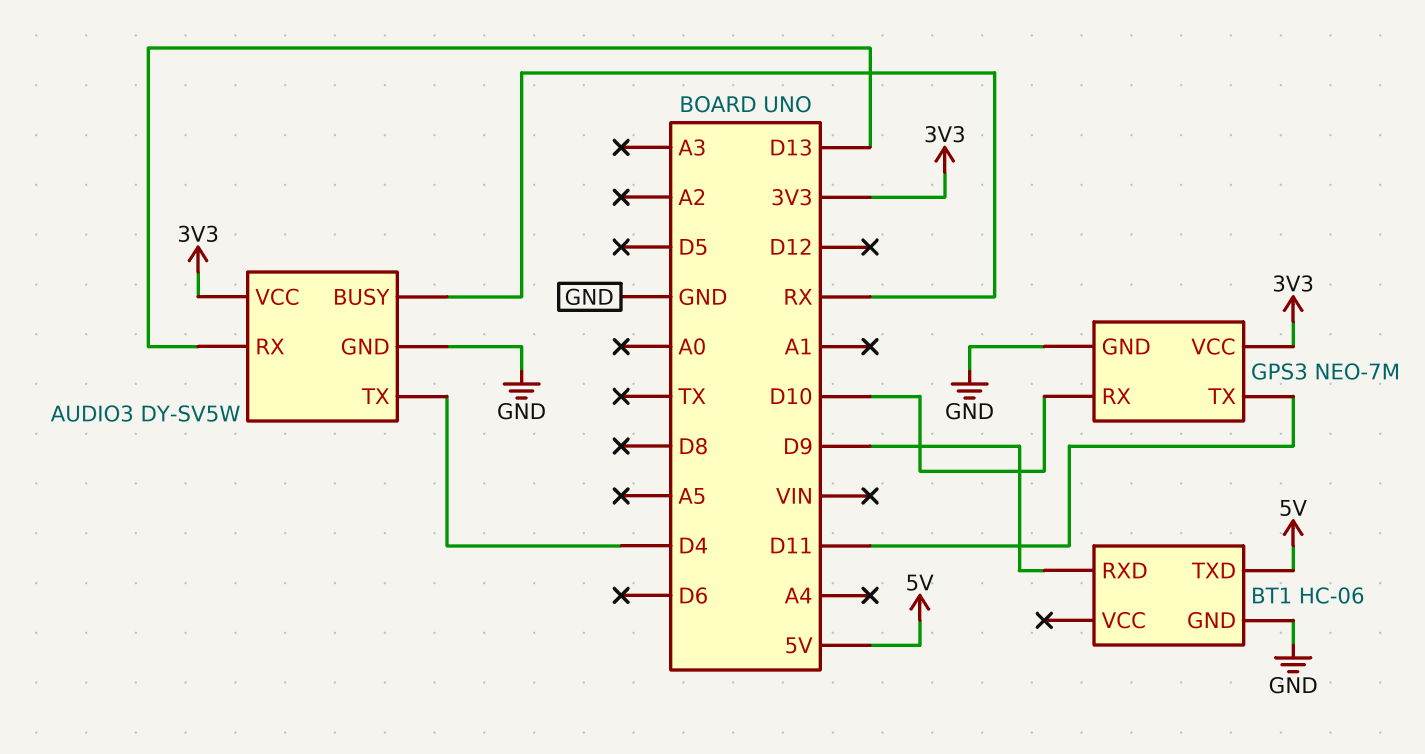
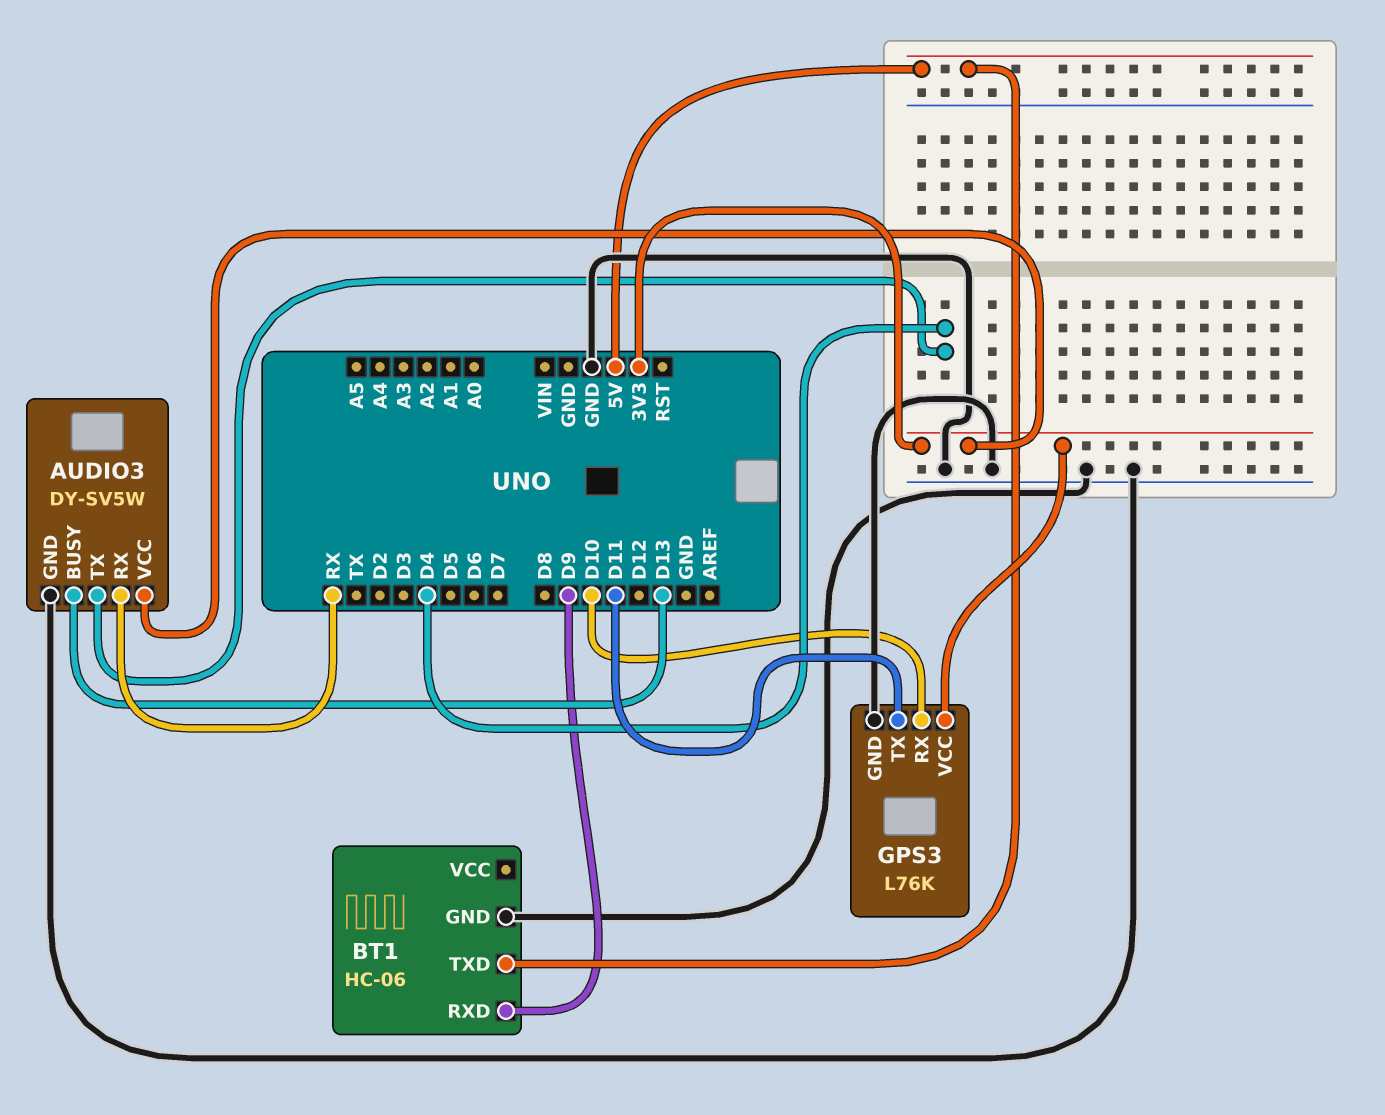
AUDIO3 pin BUSY: RX -> D13
AUDIO3 pin RX: D13 -> RX
GPS3: NEO-7M -> L76K

